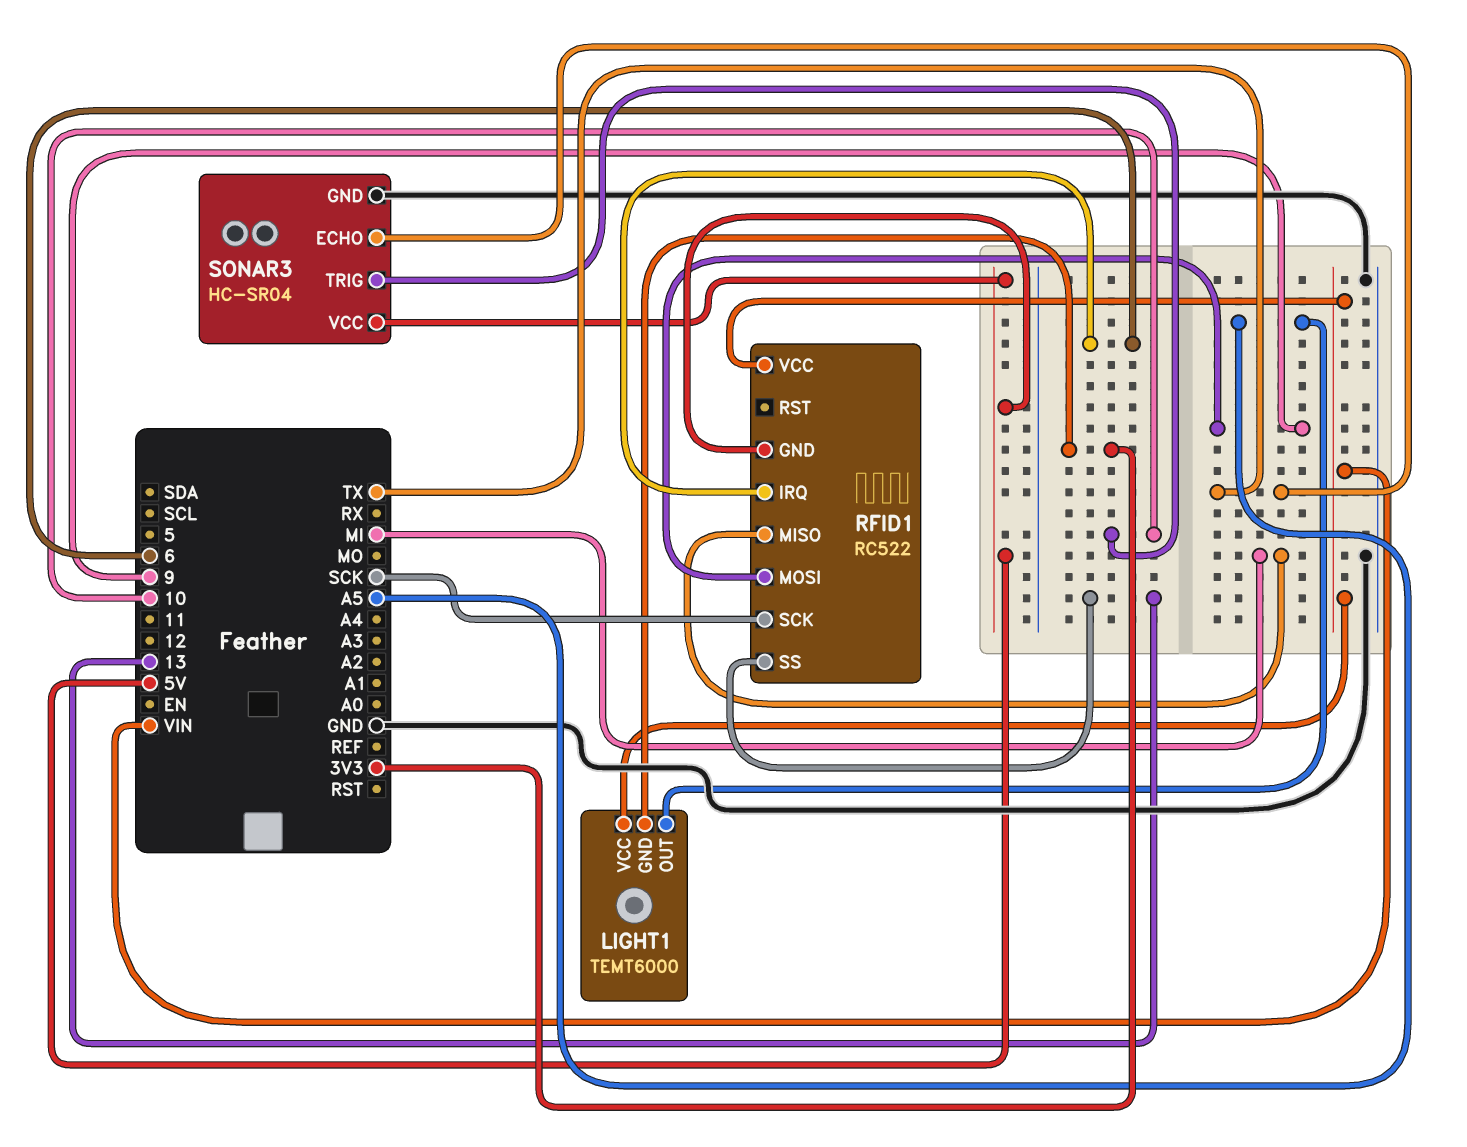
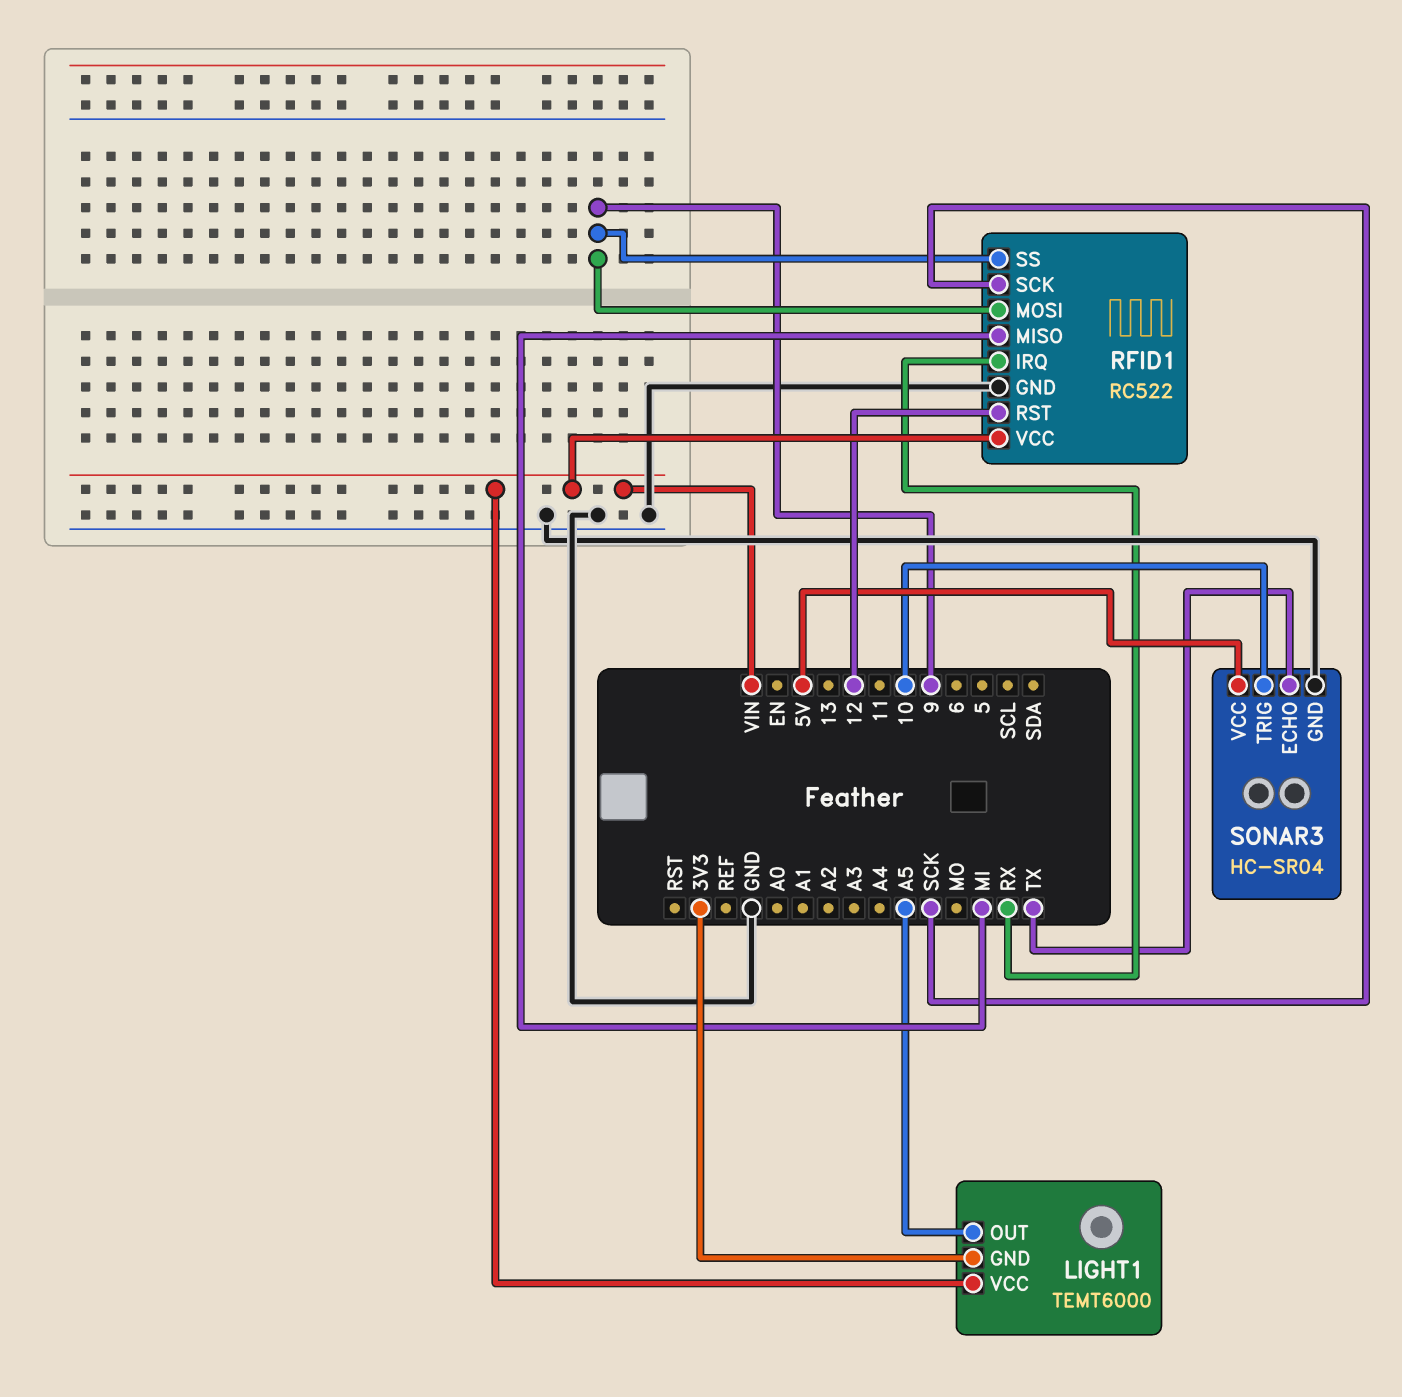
RFID1 pin GND: 5V -> GND
RFID1 pin IRQ: 6 -> RX
RFID1 pin RST: none -> 12
RFID1 pin SS: 13 -> 9

